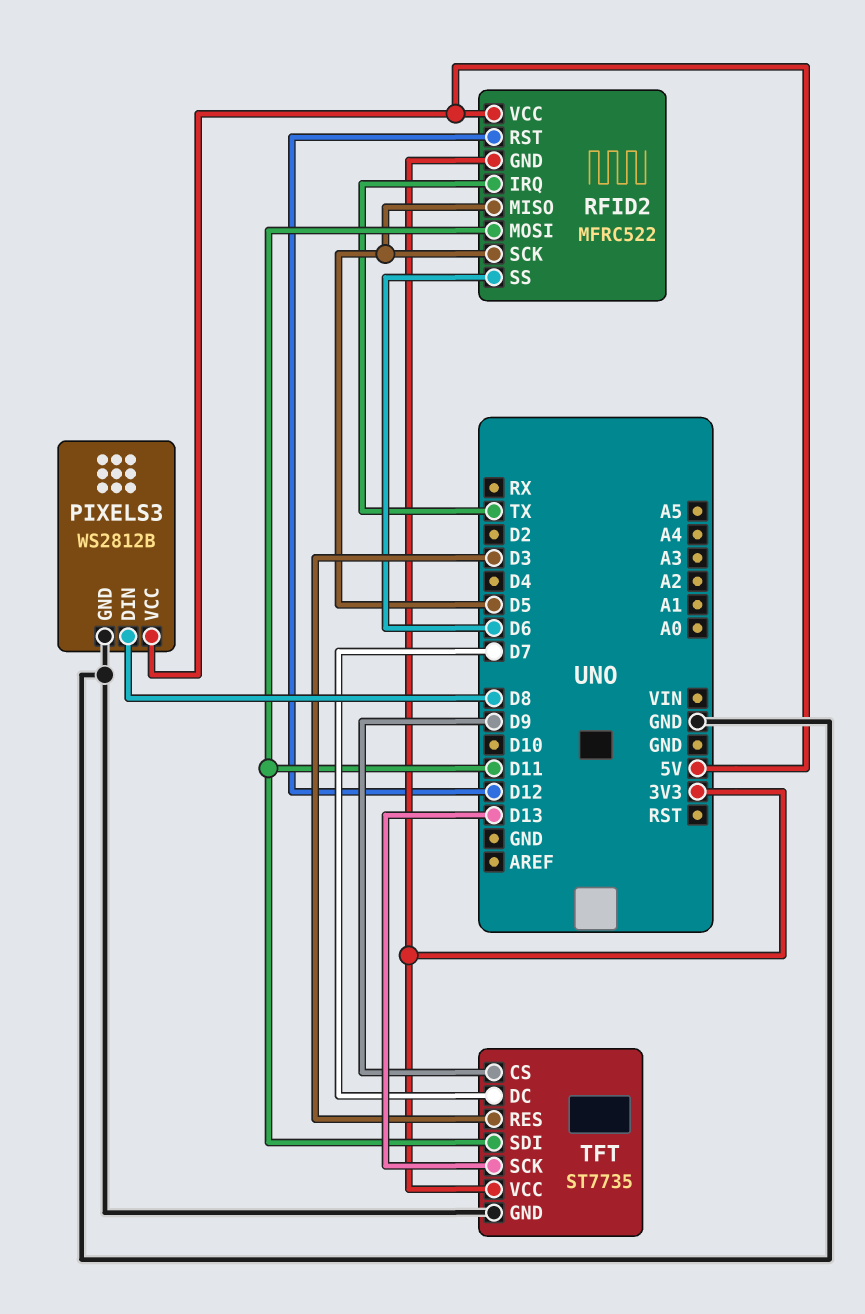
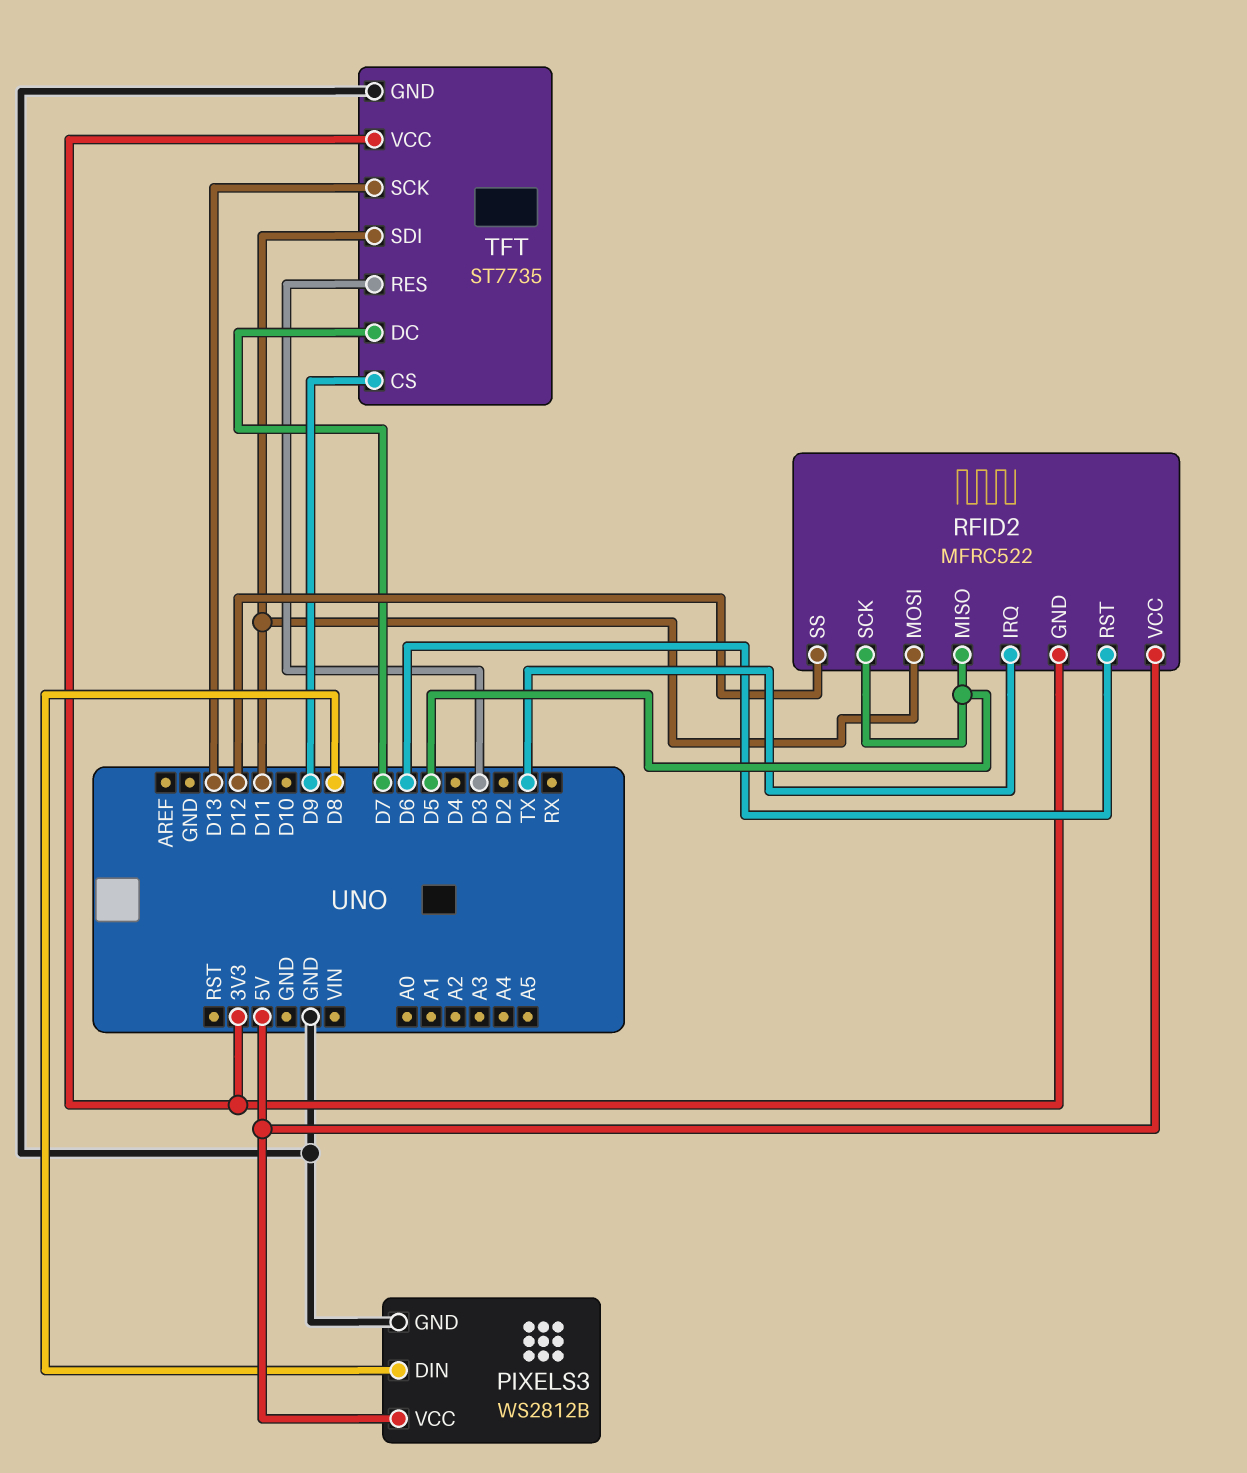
RFID2 pin RST: D12 -> D6
RFID2 pin SS: D6 -> D12

